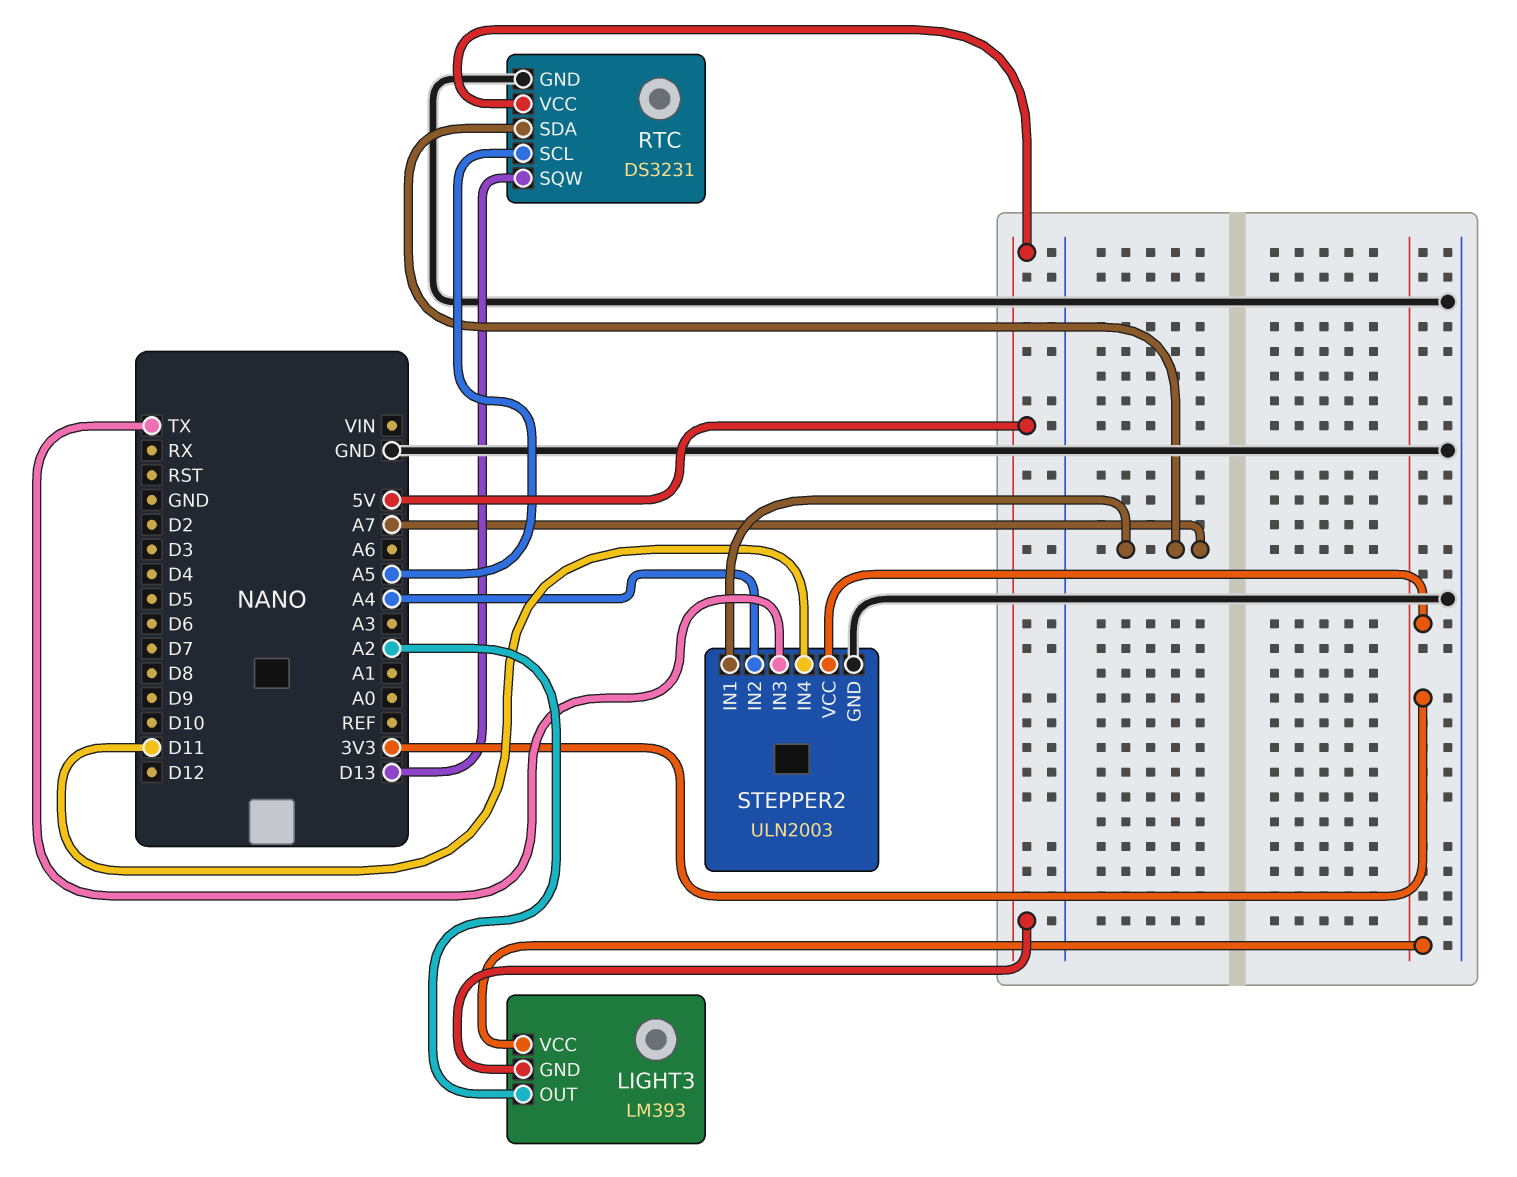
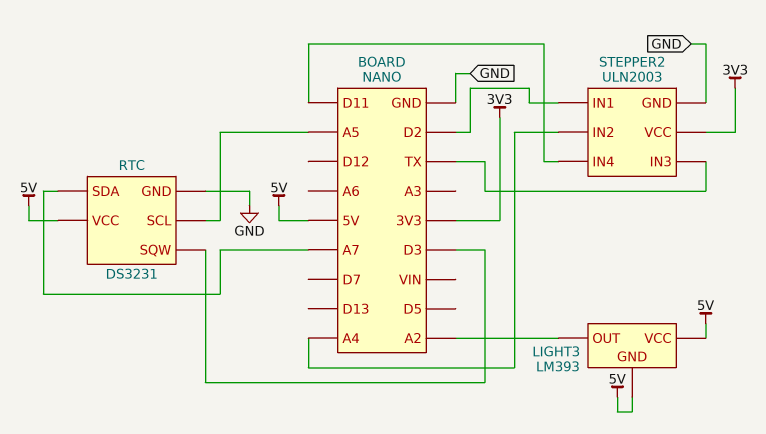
LIGHT3 pin VCC: 3V3 -> 5V
RTC pin SQW: D13 -> D3
STEPPER2 pin IN1: A7 -> D2

